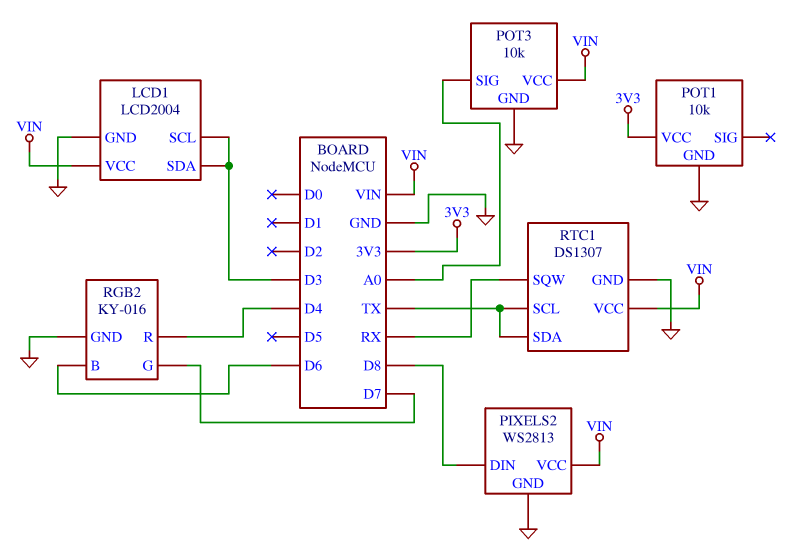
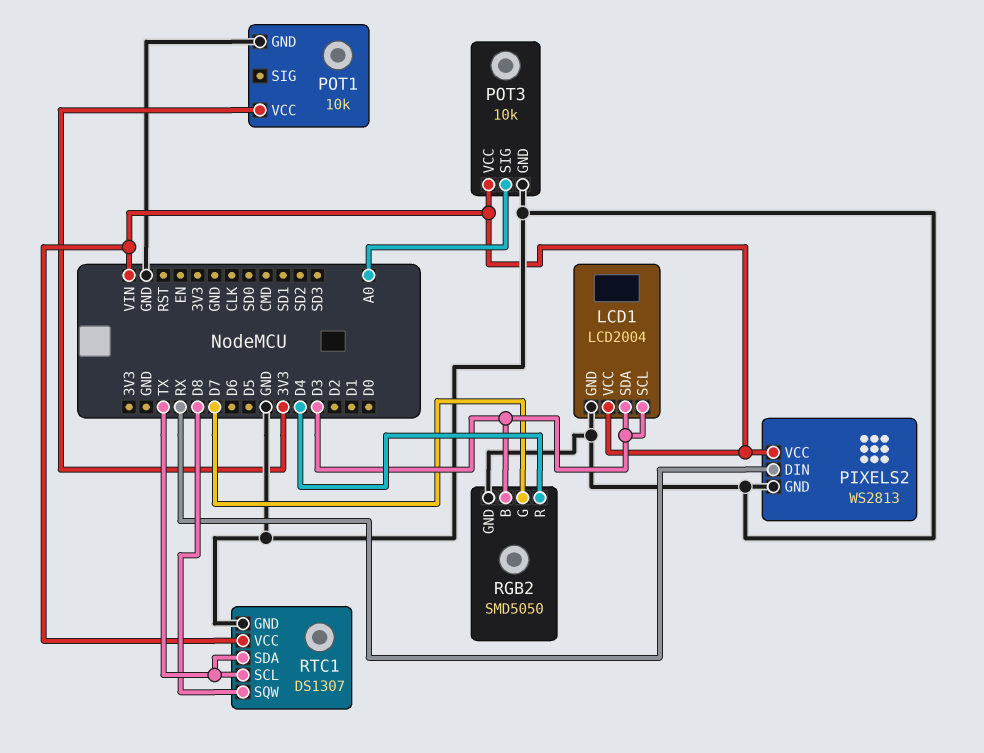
PIXELS2 pin DIN: D8 -> RX
RGB2: KY-016 -> SMD5050
RGB2 pin B: D6 -> D3
RTC1 pin SQW: RX -> D8

